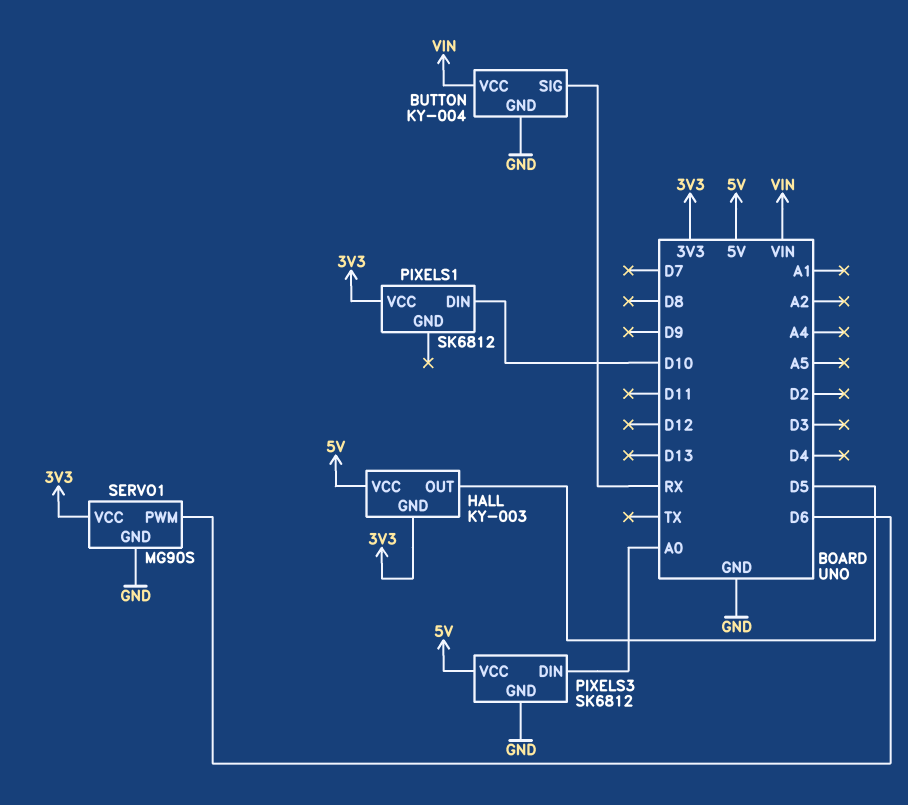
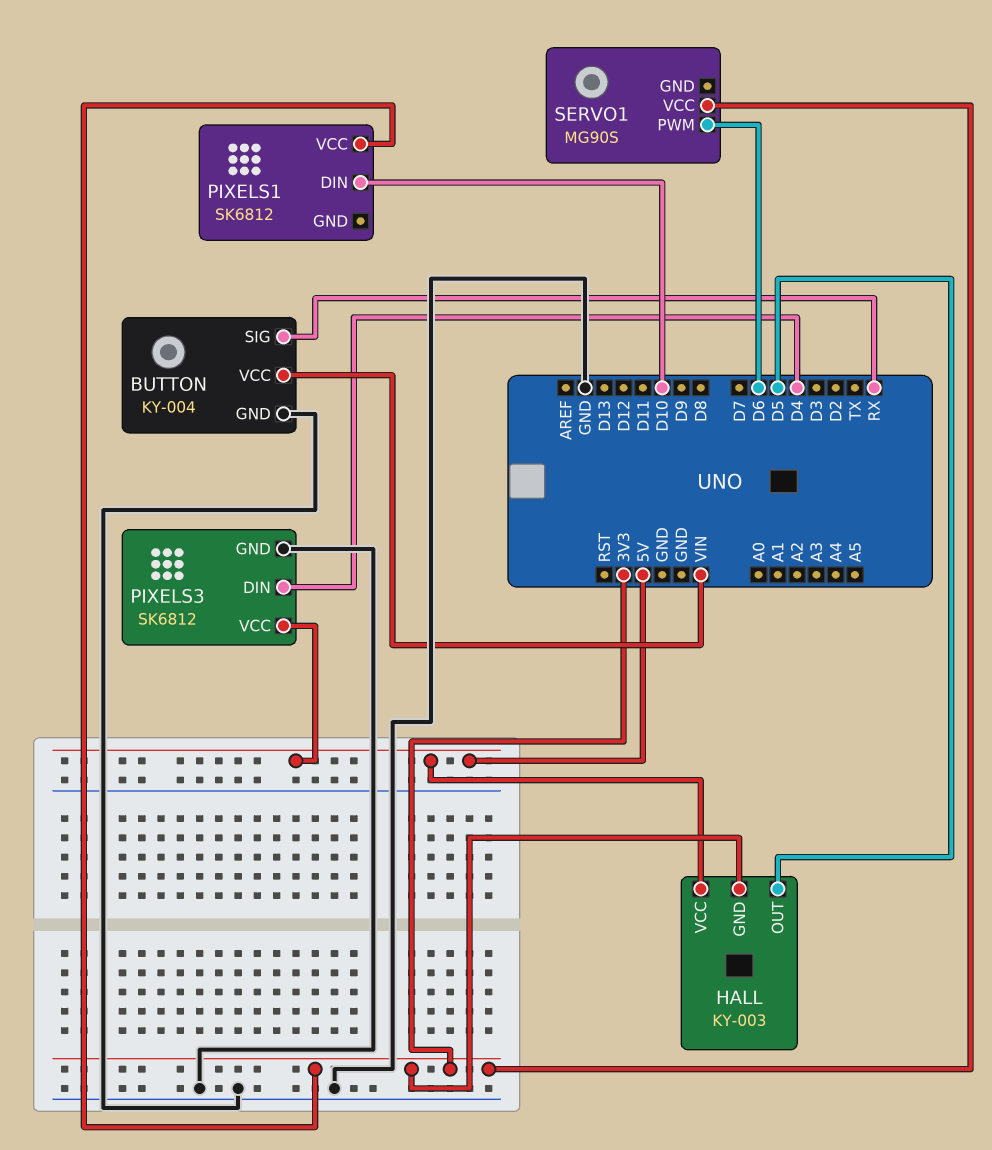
PIXELS3 pin DIN: A0 -> D4
SERVO1 pin GND: GND -> none

